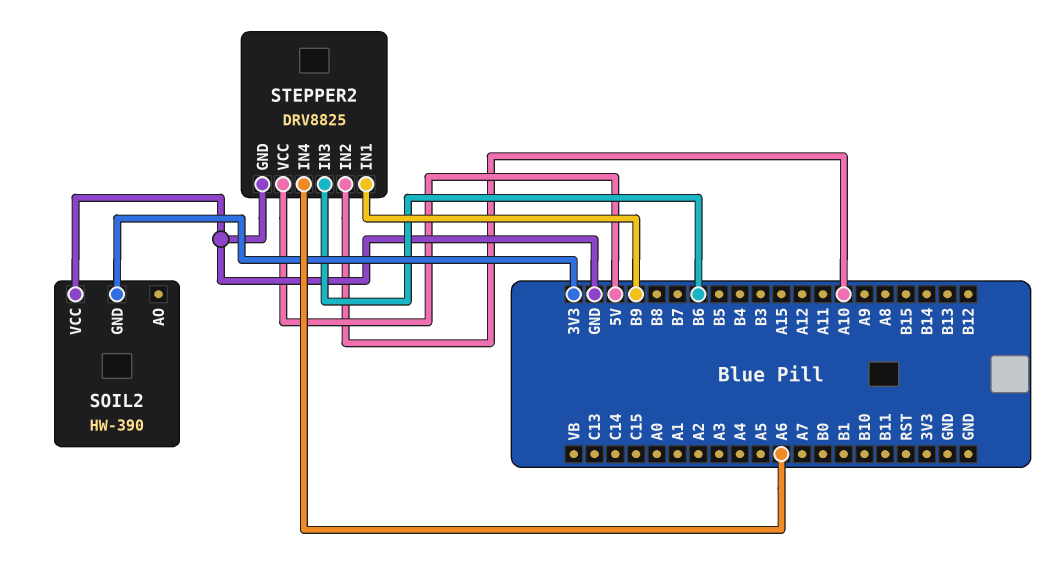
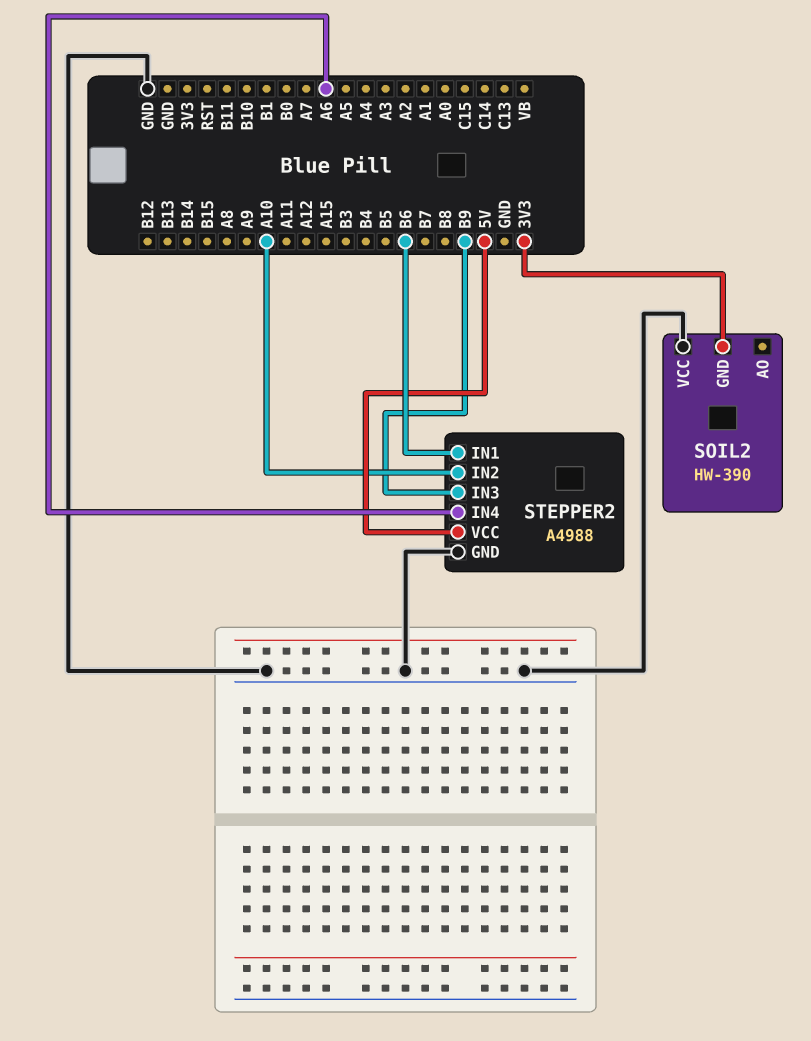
STEPPER2: DRV8825 -> A4988
STEPPER2 pin IN1: B9 -> B6
STEPPER2 pin IN3: B6 -> B9

